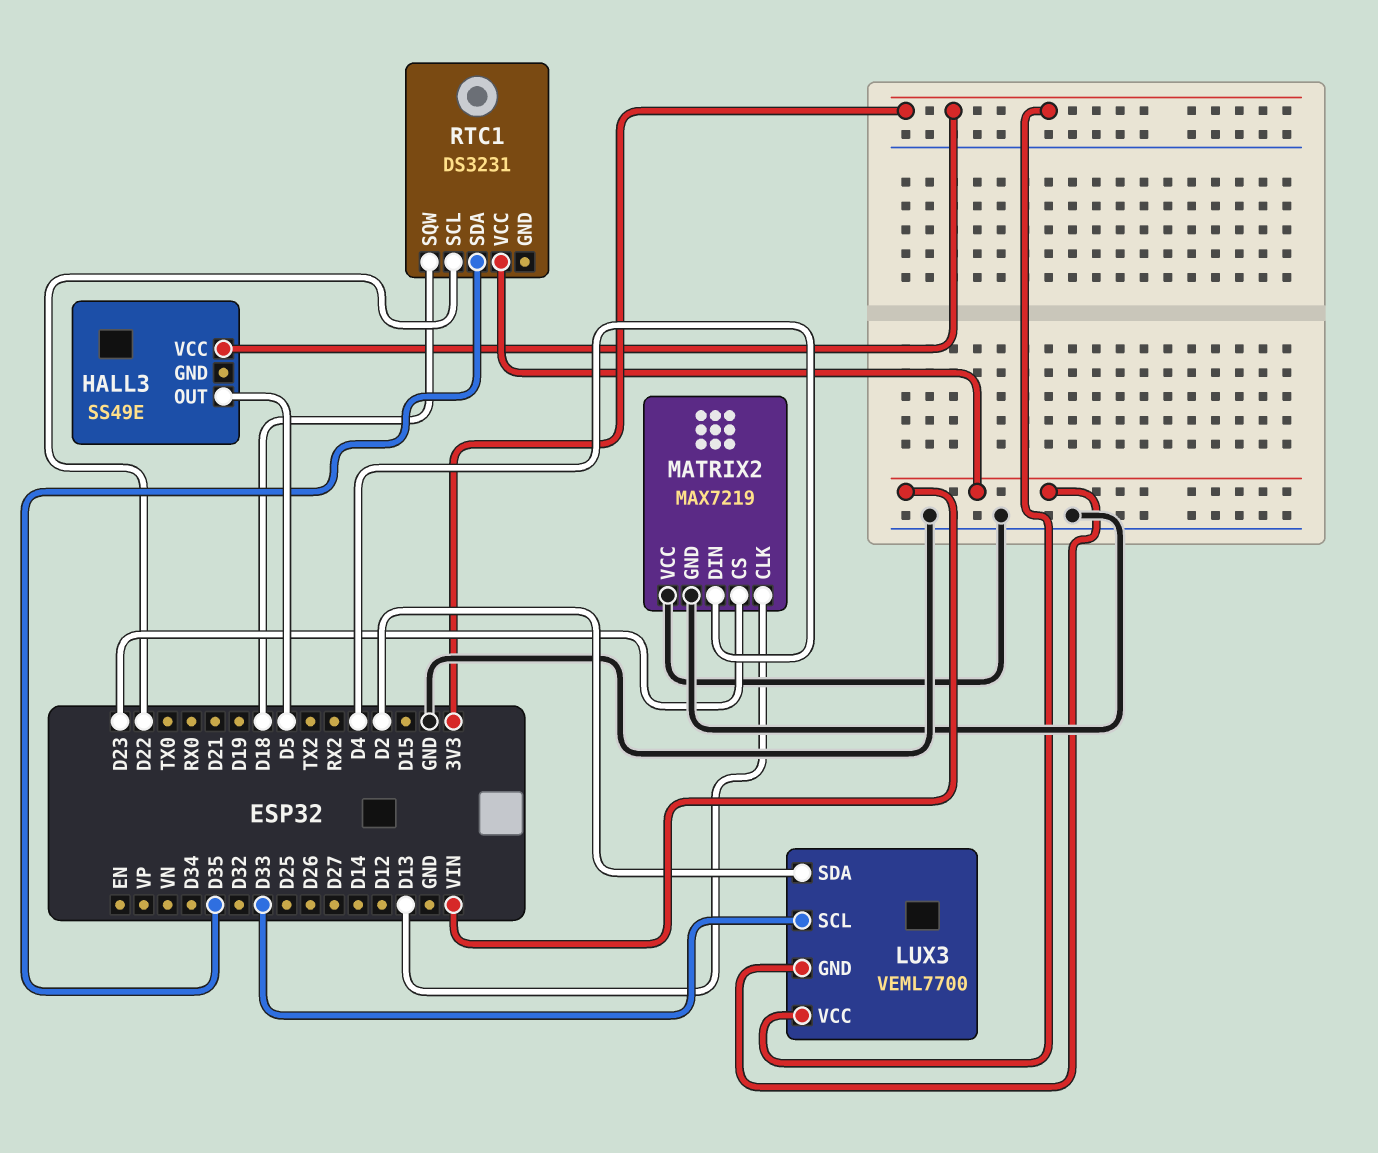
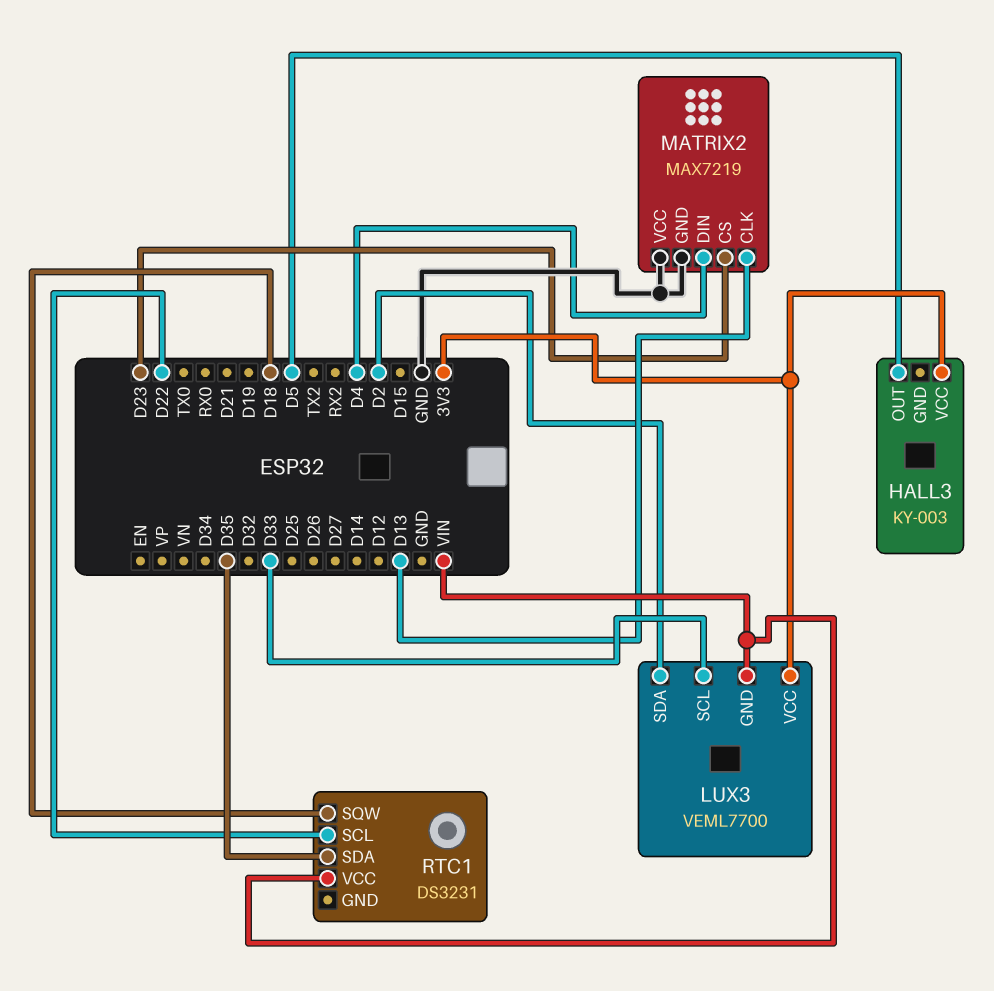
HALL3: SS49E -> KY-003

